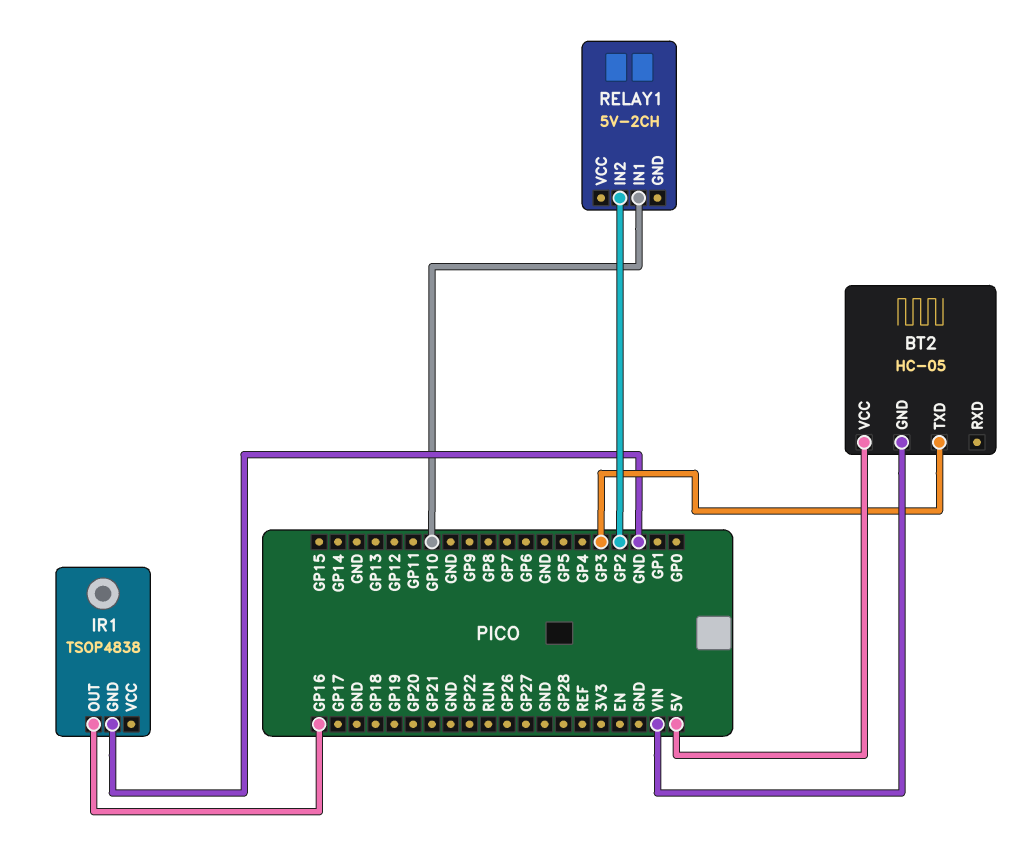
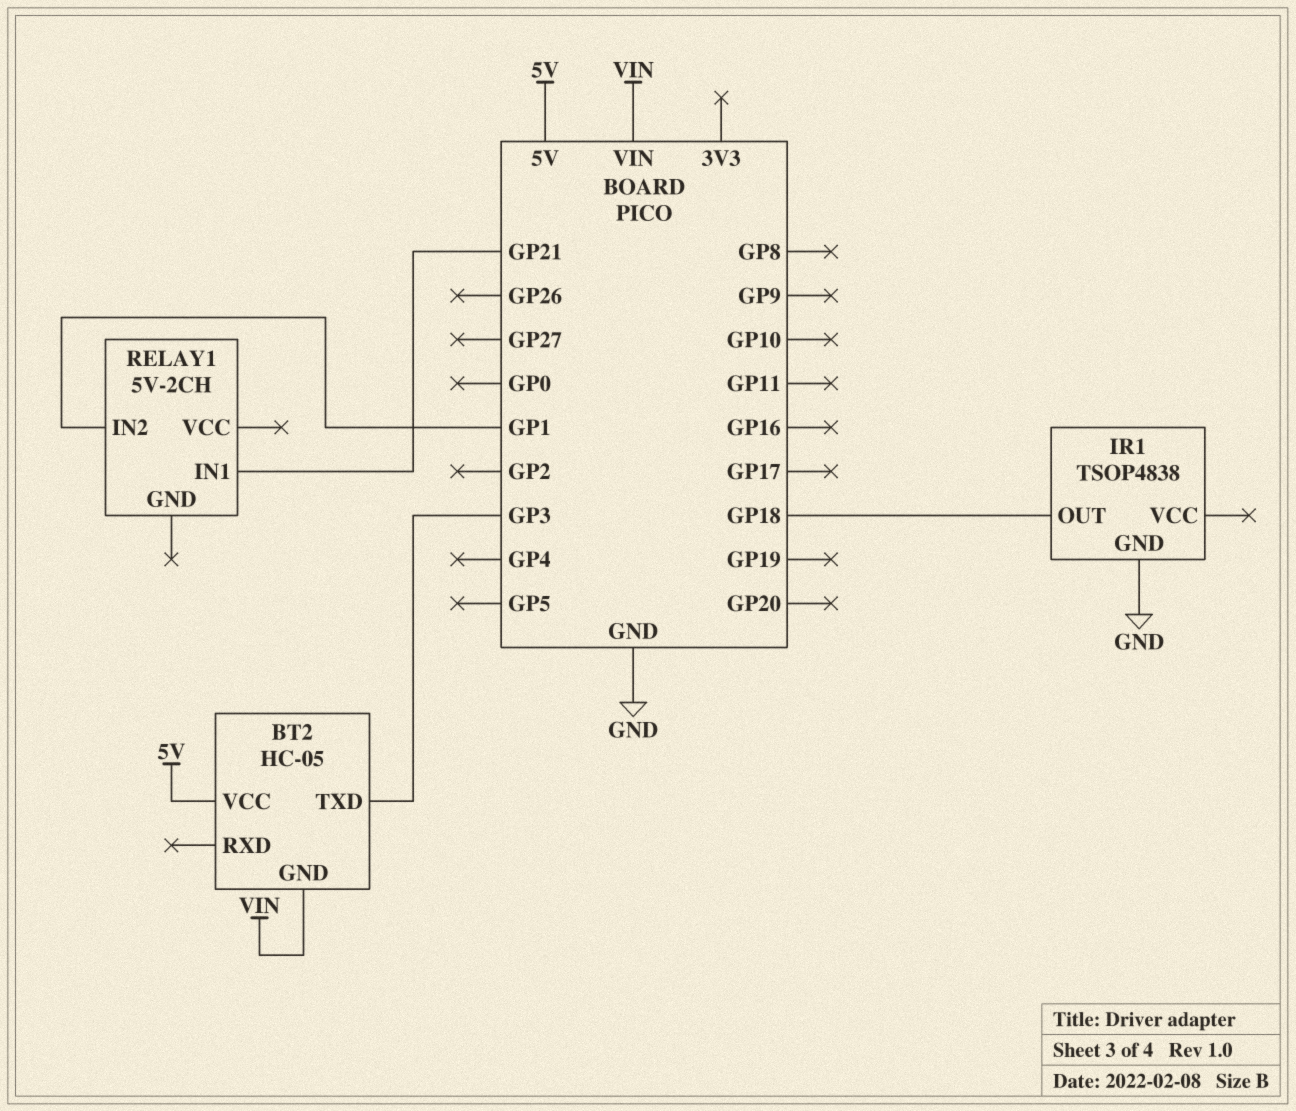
IR1 pin OUT: GP16 -> GP18
RELAY1 pin IN1: GP10 -> GP21
RELAY1 pin IN2: GP2 -> GP1

